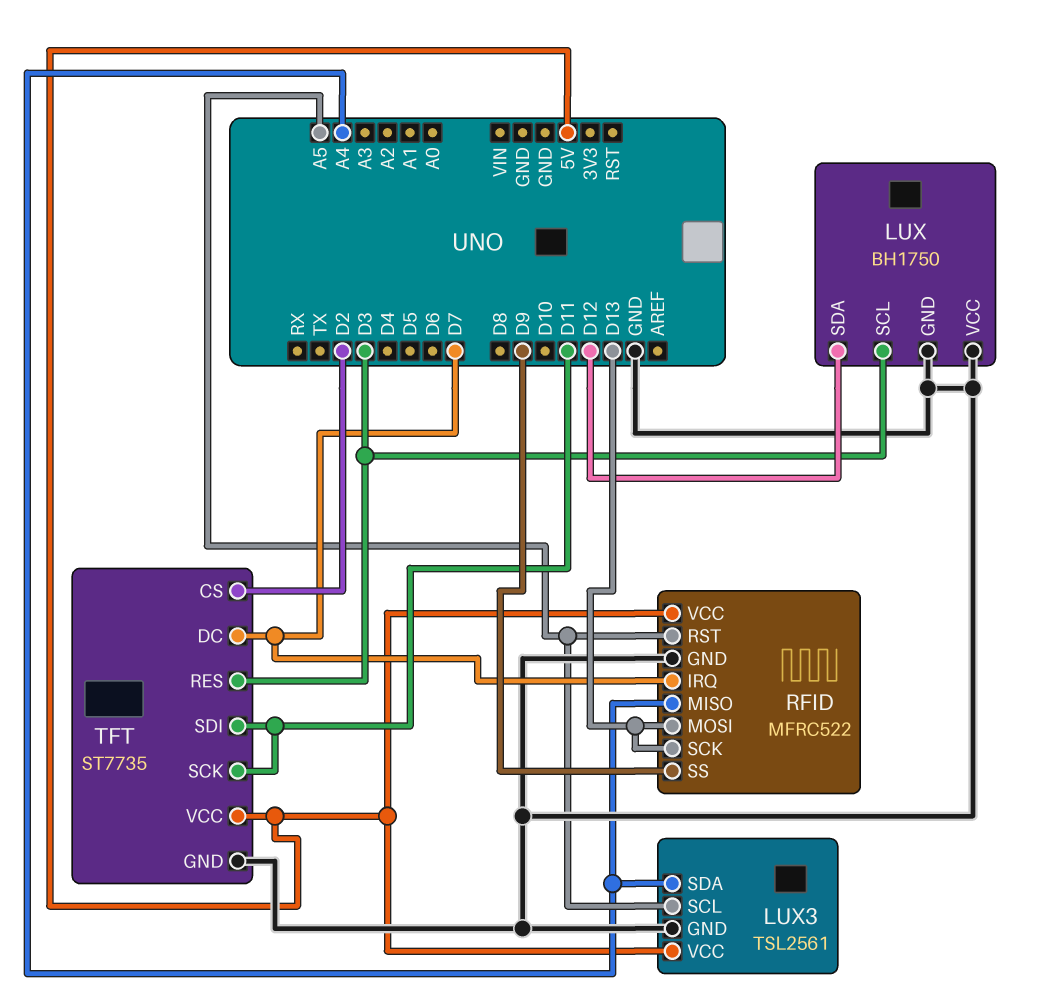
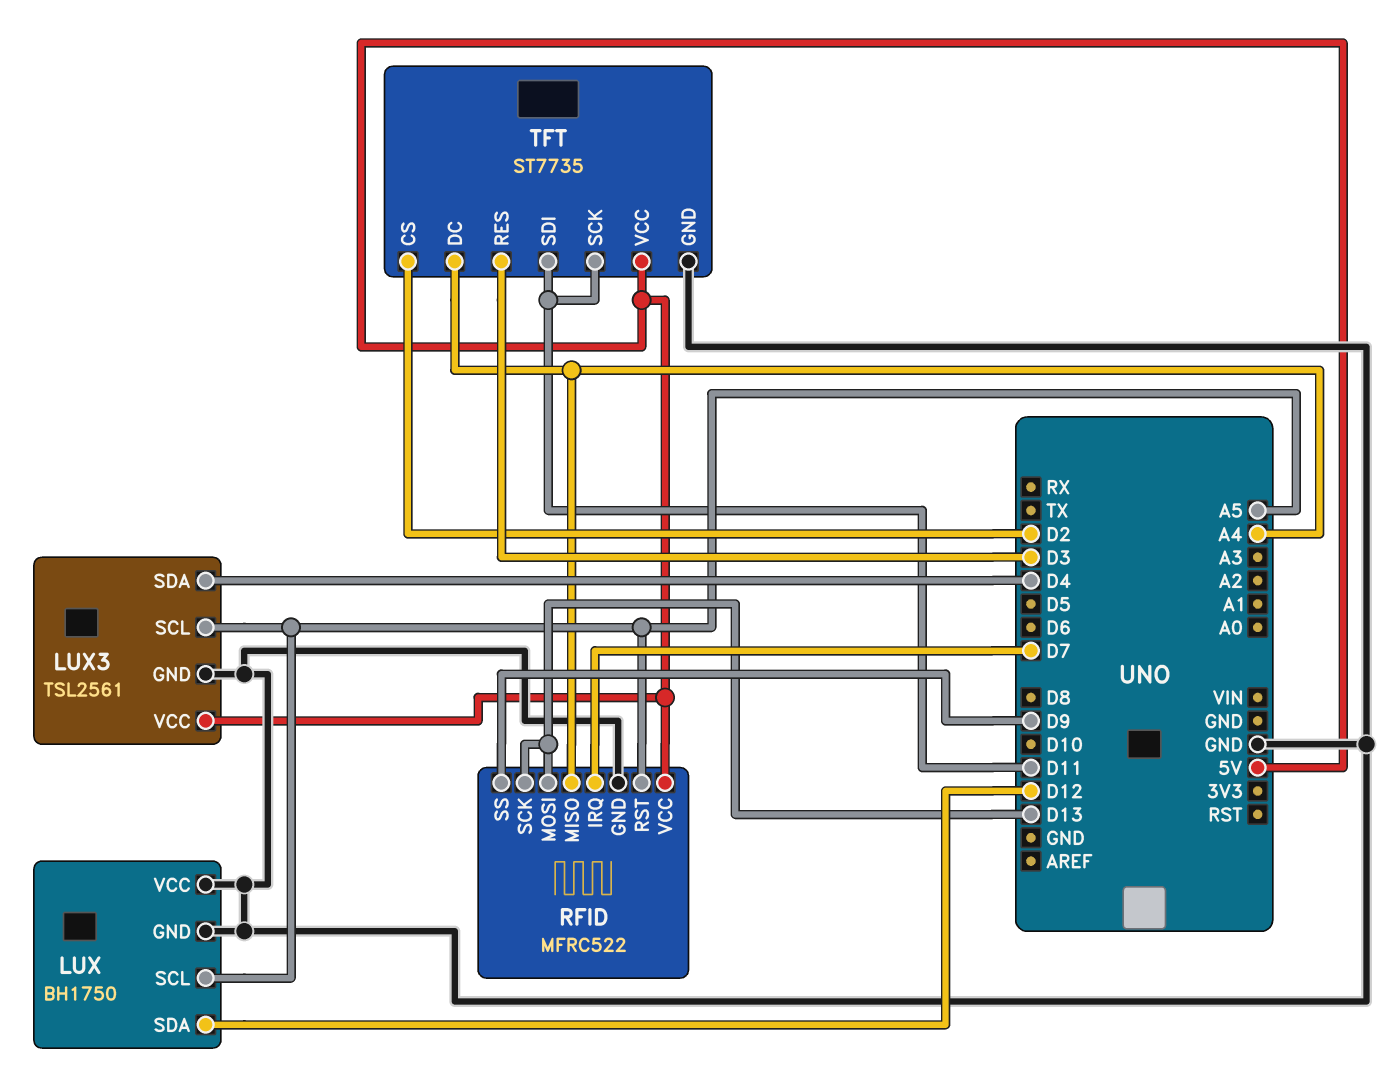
LUX pin SCL: D3 -> A5
LUX3 pin SDA: A4 -> D4
TFT pin DC: D7 -> A4

